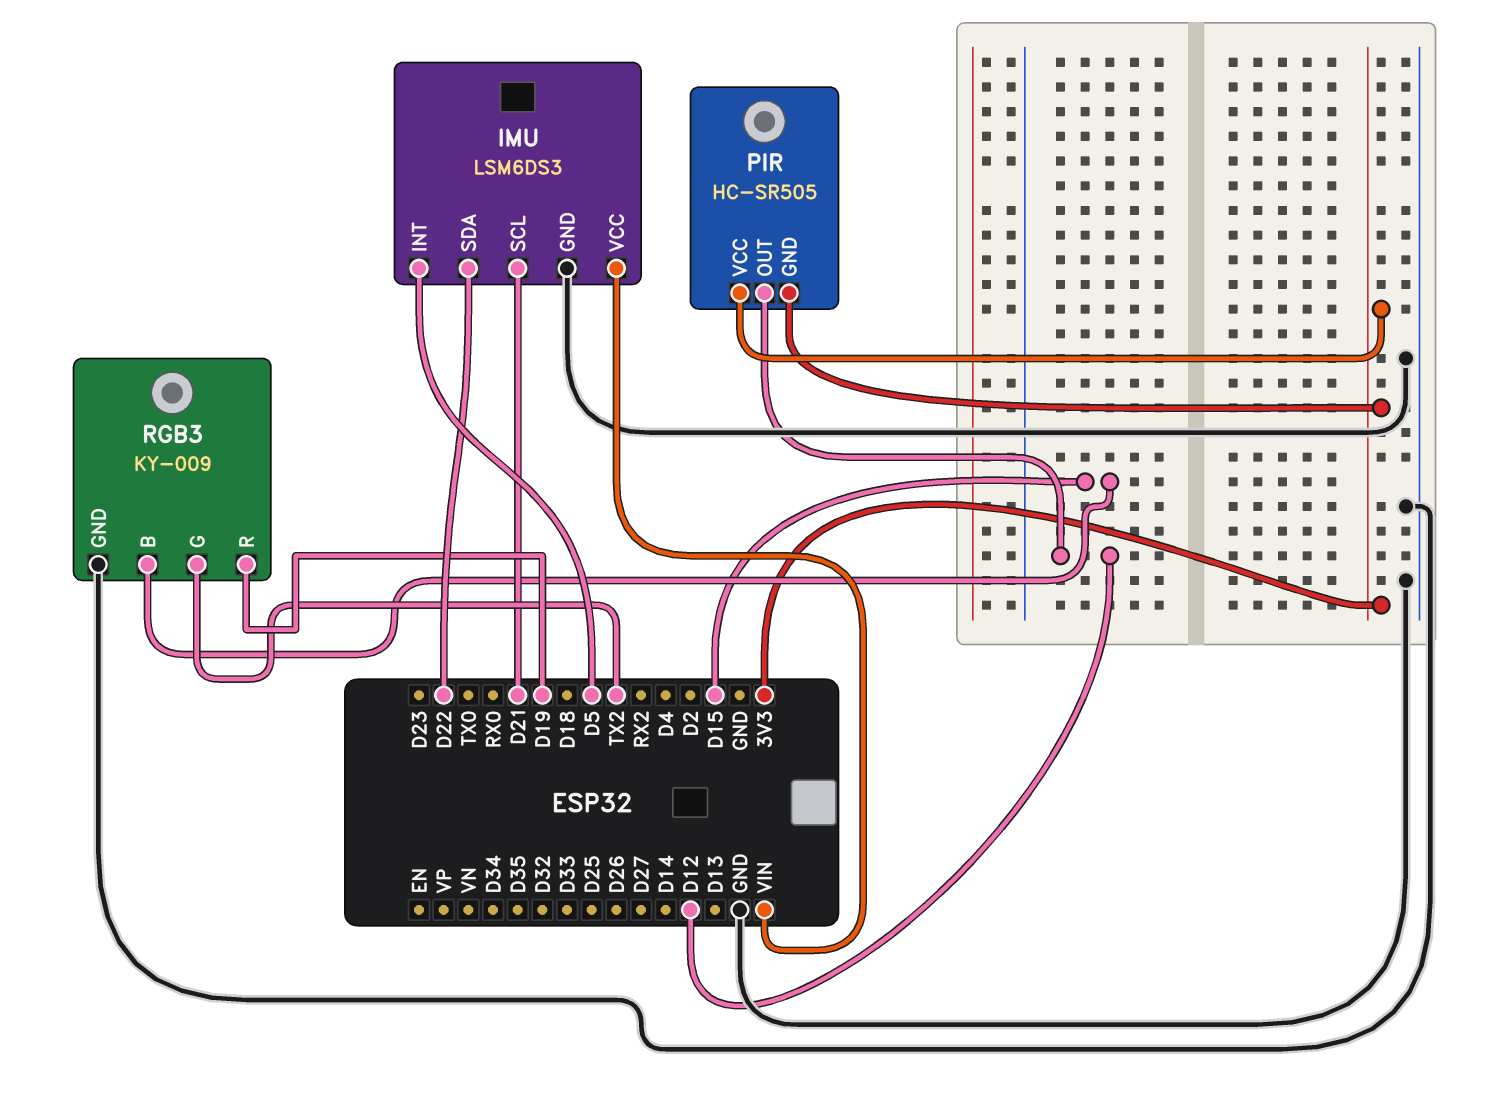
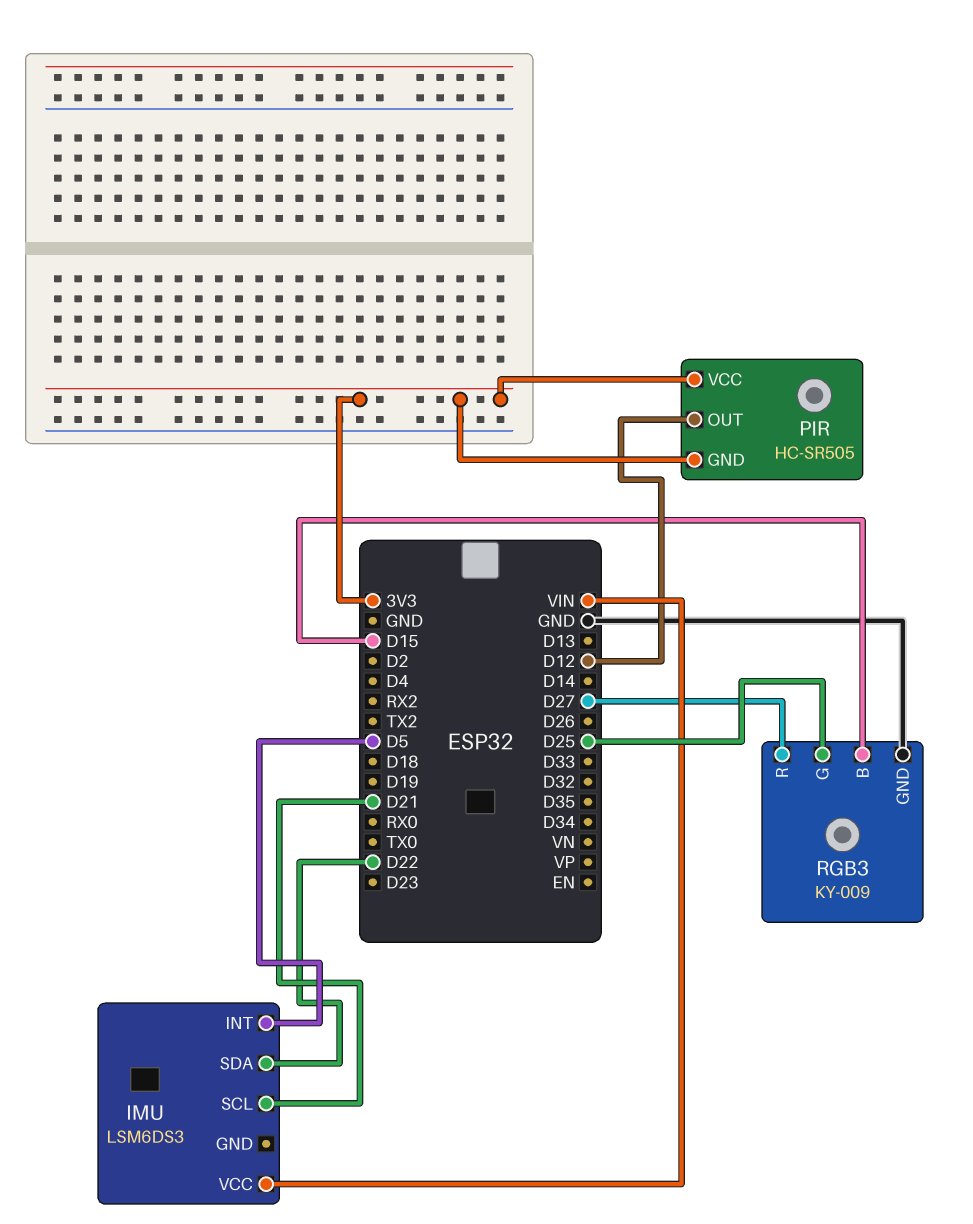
IMU pin GND: GND -> none
RGB3 pin G: TX2 -> D25
RGB3 pin R: D19 -> D27

